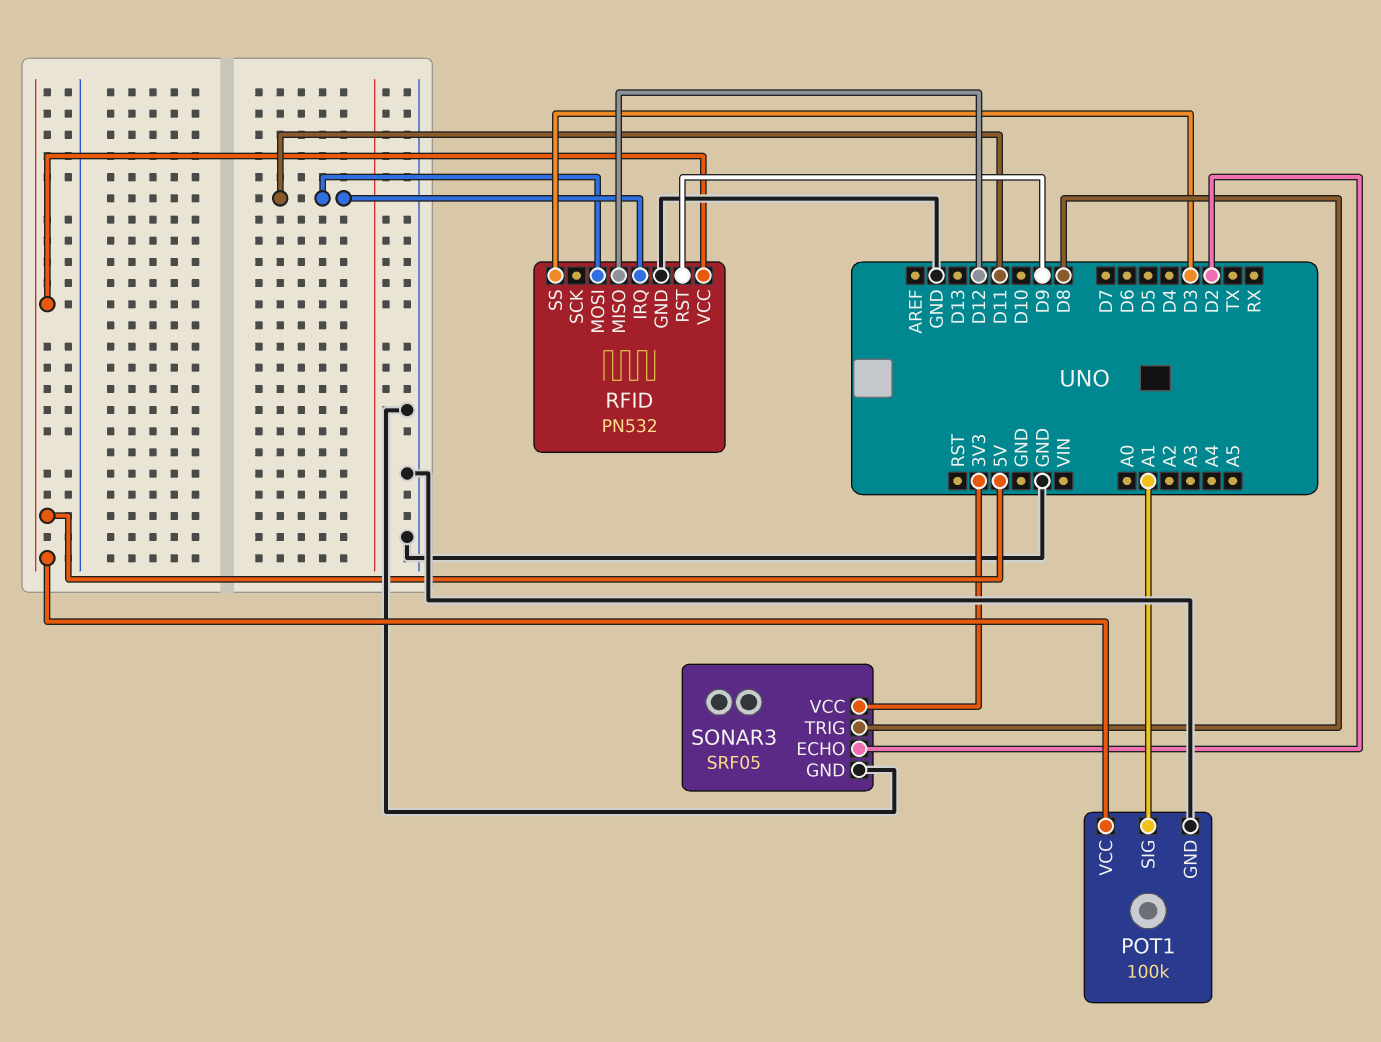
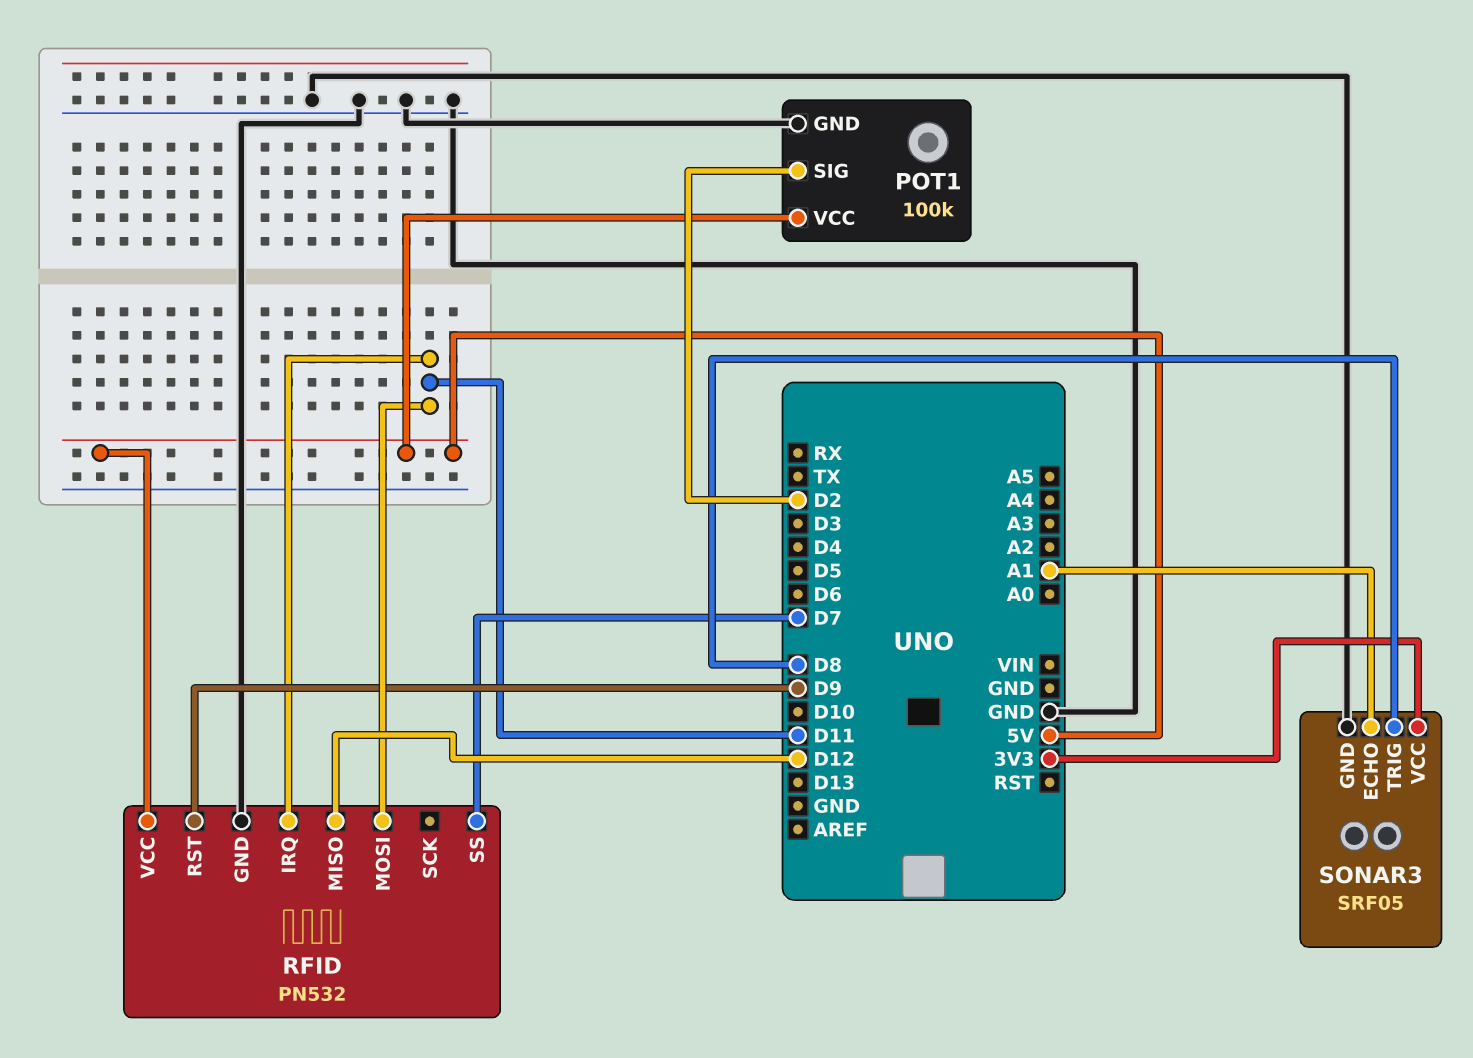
POT1 pin SIG: A1 -> D2
RFID pin SS: D3 -> D7
SONAR3 pin ECHO: D2 -> A1

